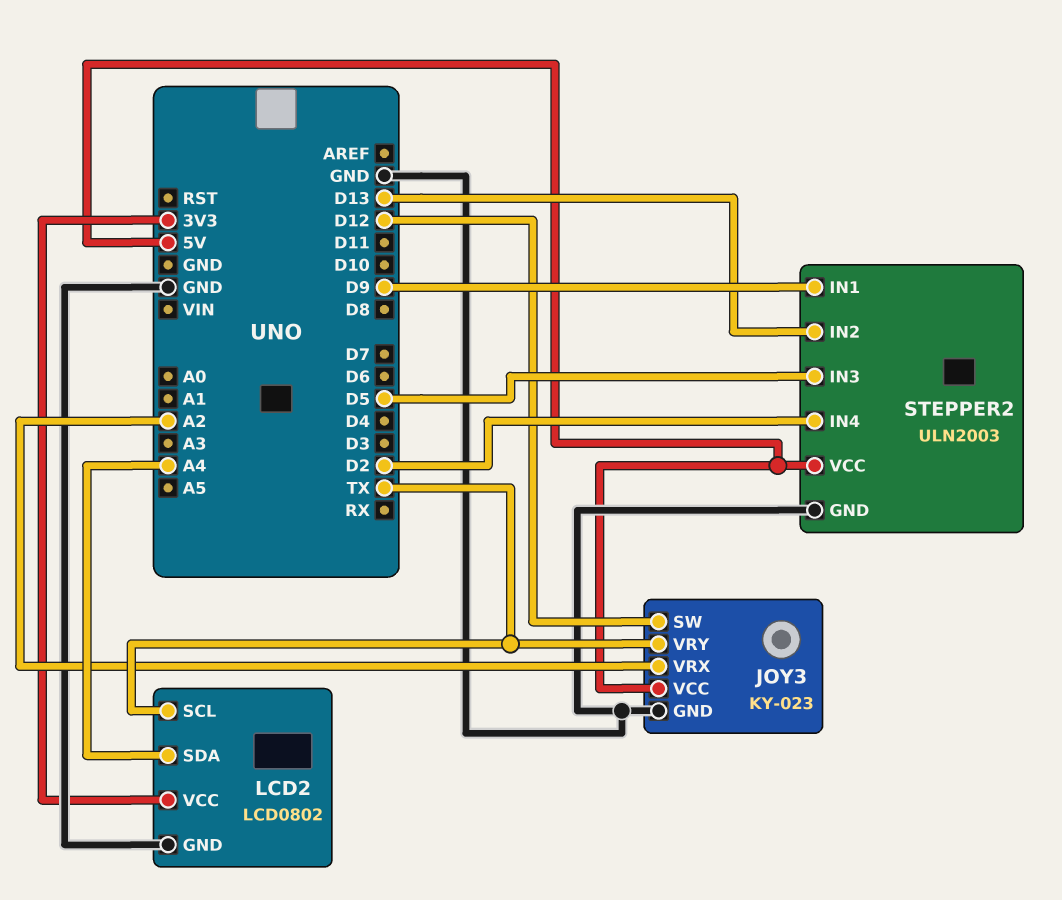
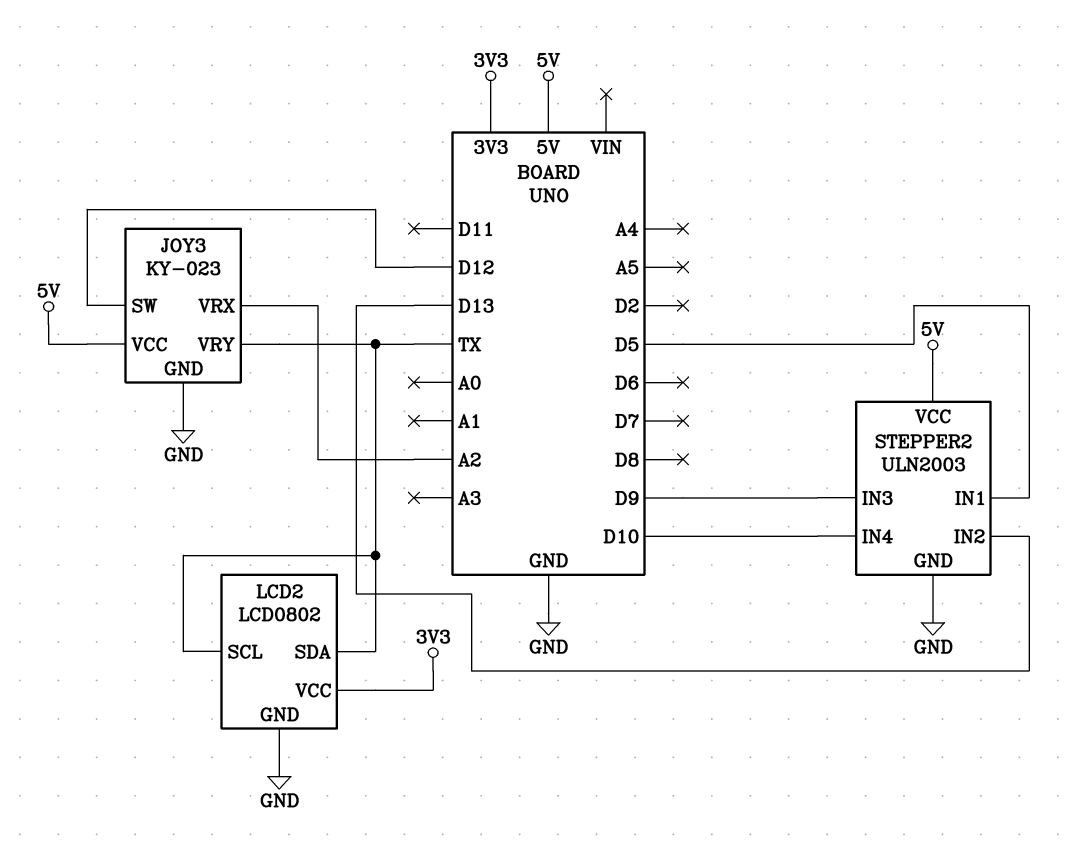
LCD2 pin SDA: A4 -> TX
STEPPER2 pin IN1: D9 -> D5
STEPPER2 pin IN3: D5 -> D9
STEPPER2 pin IN4: D2 -> D10

